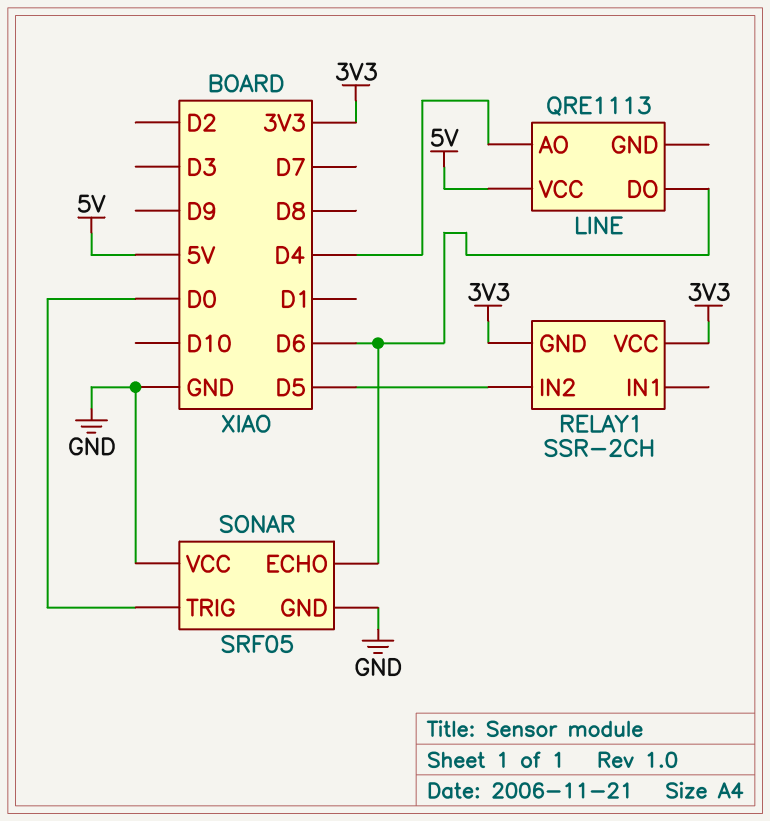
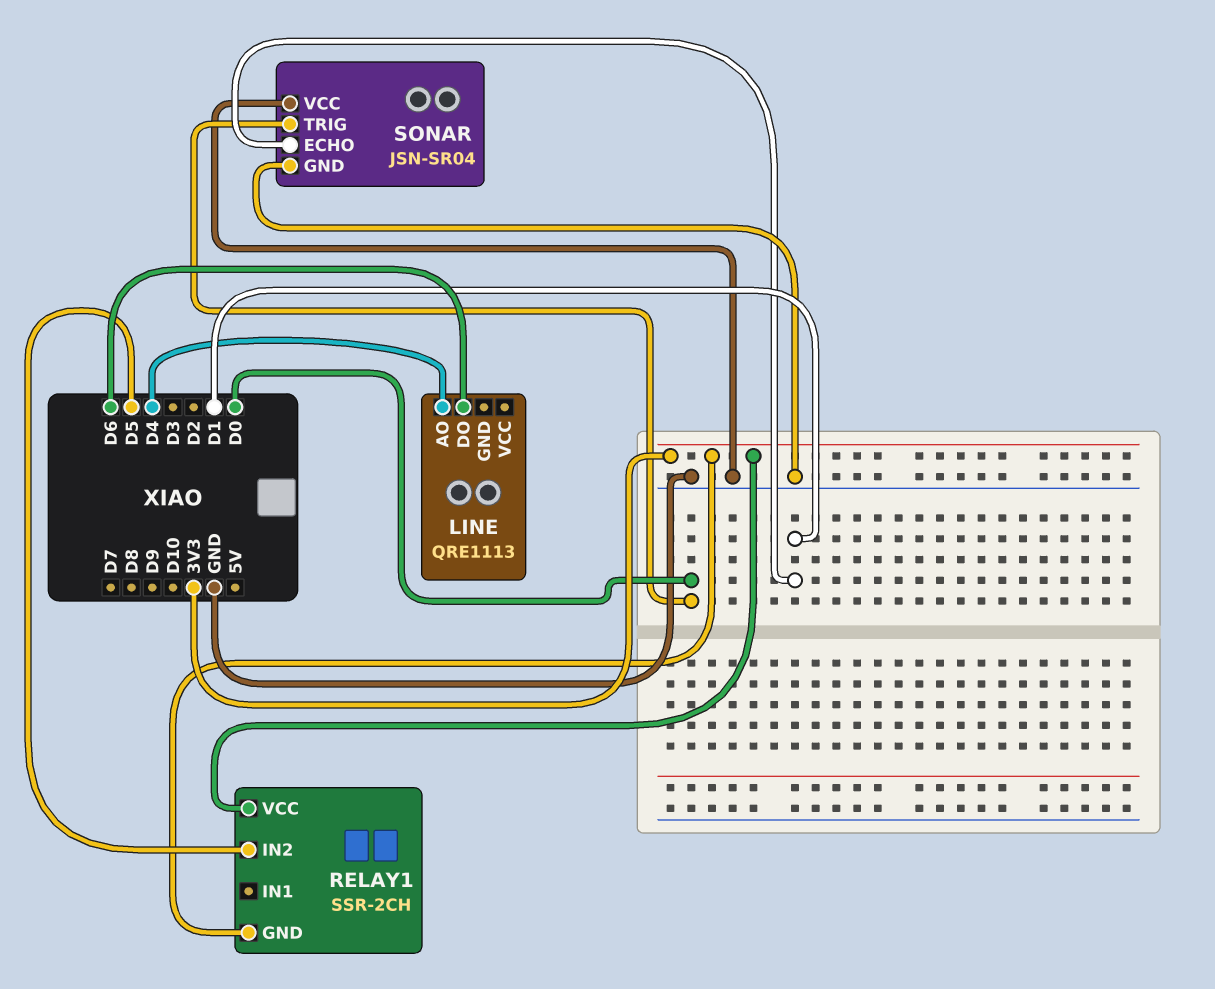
LINE pin VCC: 5V -> none
SONAR: SRF05 -> JSN-SR04
SONAR pin ECHO: D6 -> D1

